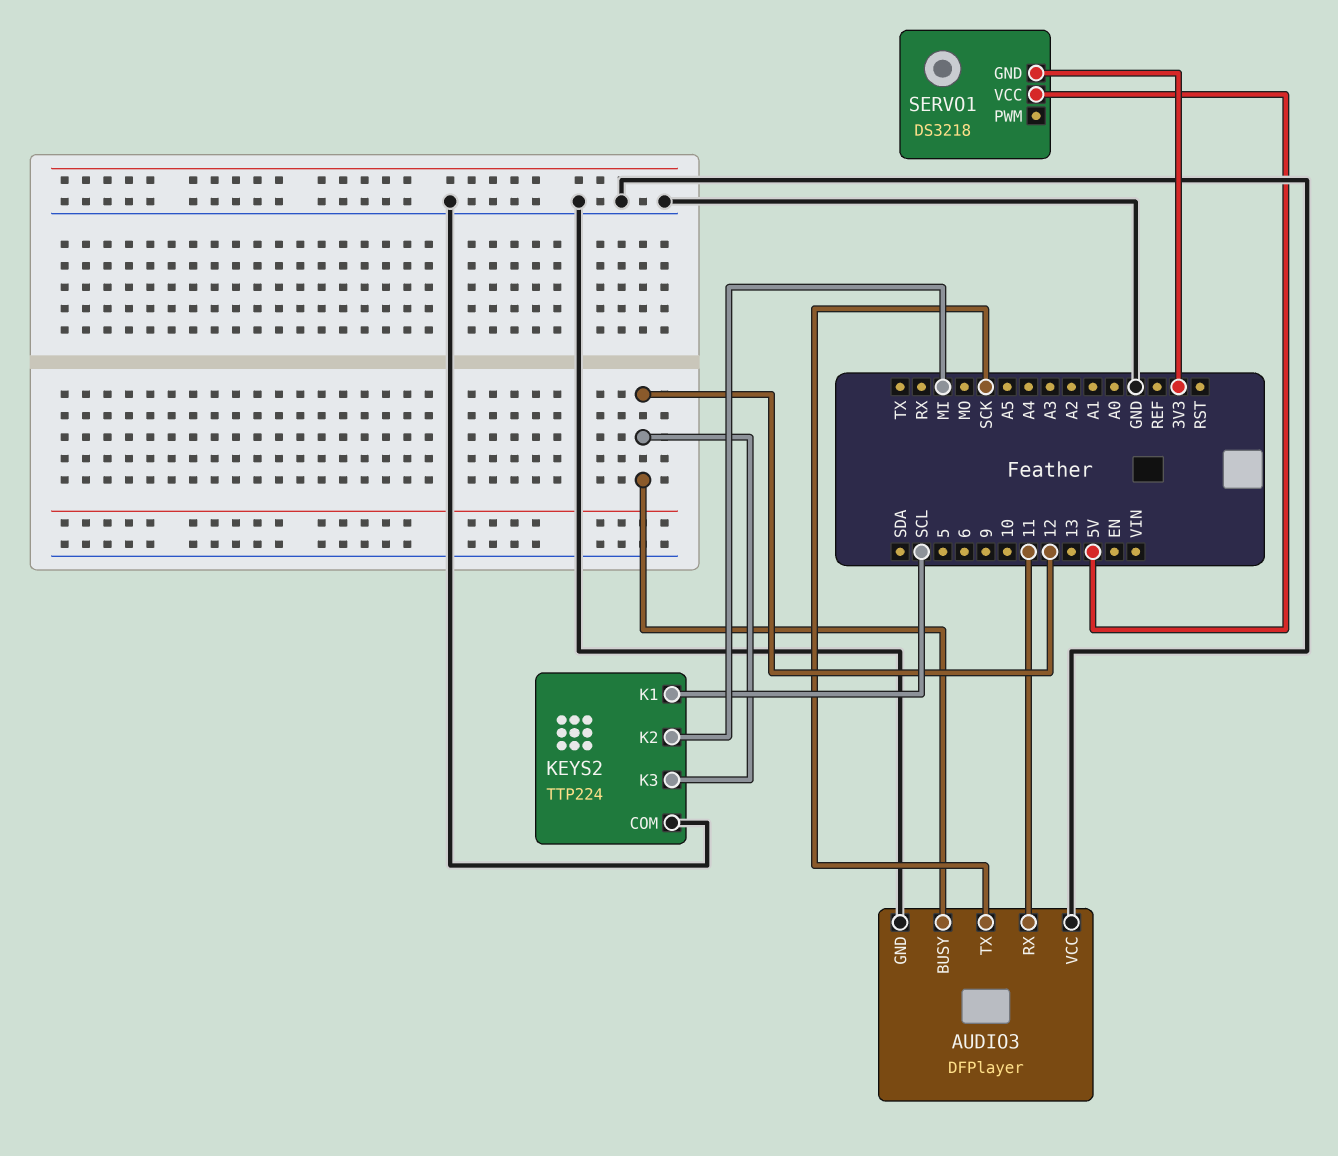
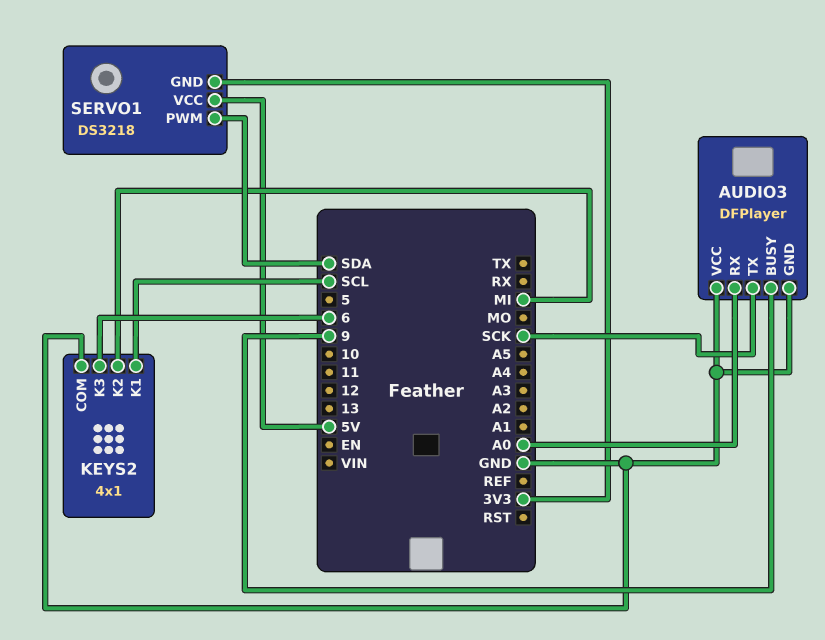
AUDIO3 pin BUSY: 12 -> 9
AUDIO3 pin RX: 11 -> A0
KEYS2: TTP224 -> 4x1
KEYS2 pin K3: 12 -> 6
SERVO1 pin PWM: none -> SDA

